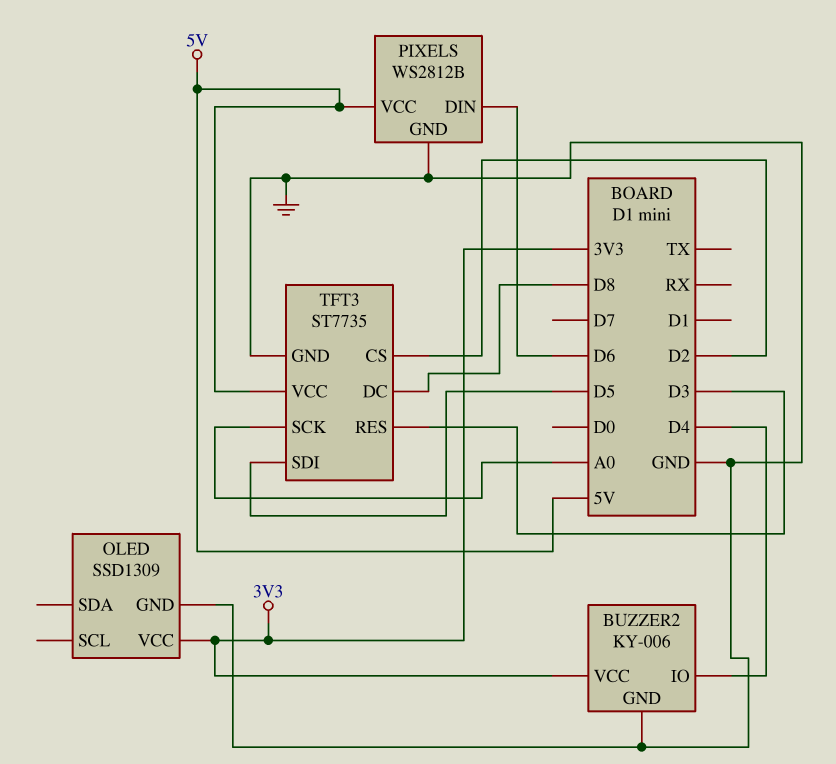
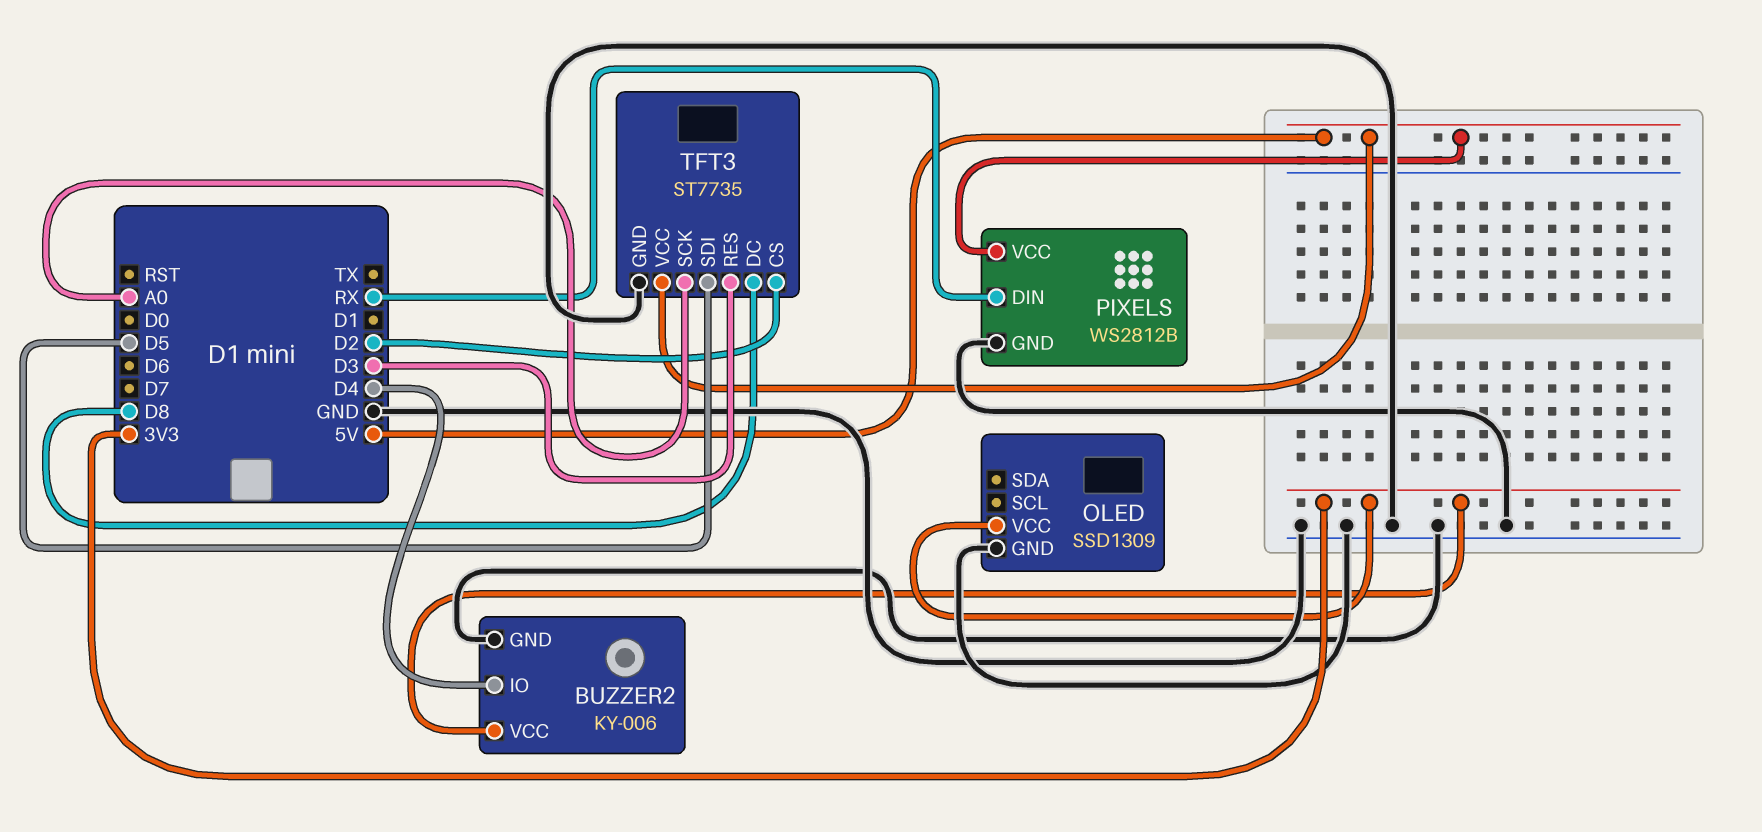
PIXELS pin DIN: D6 -> RX

